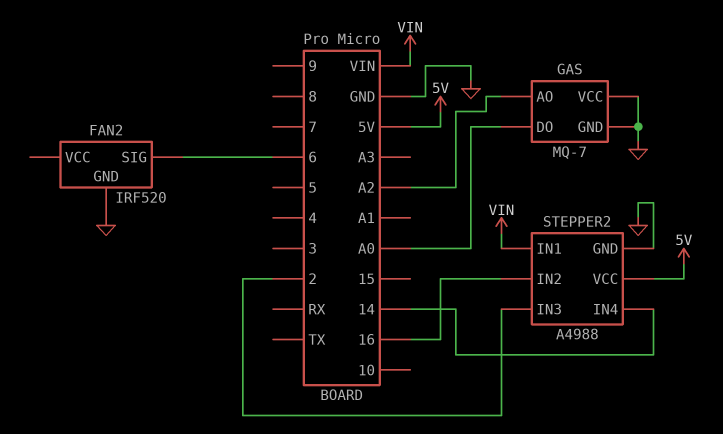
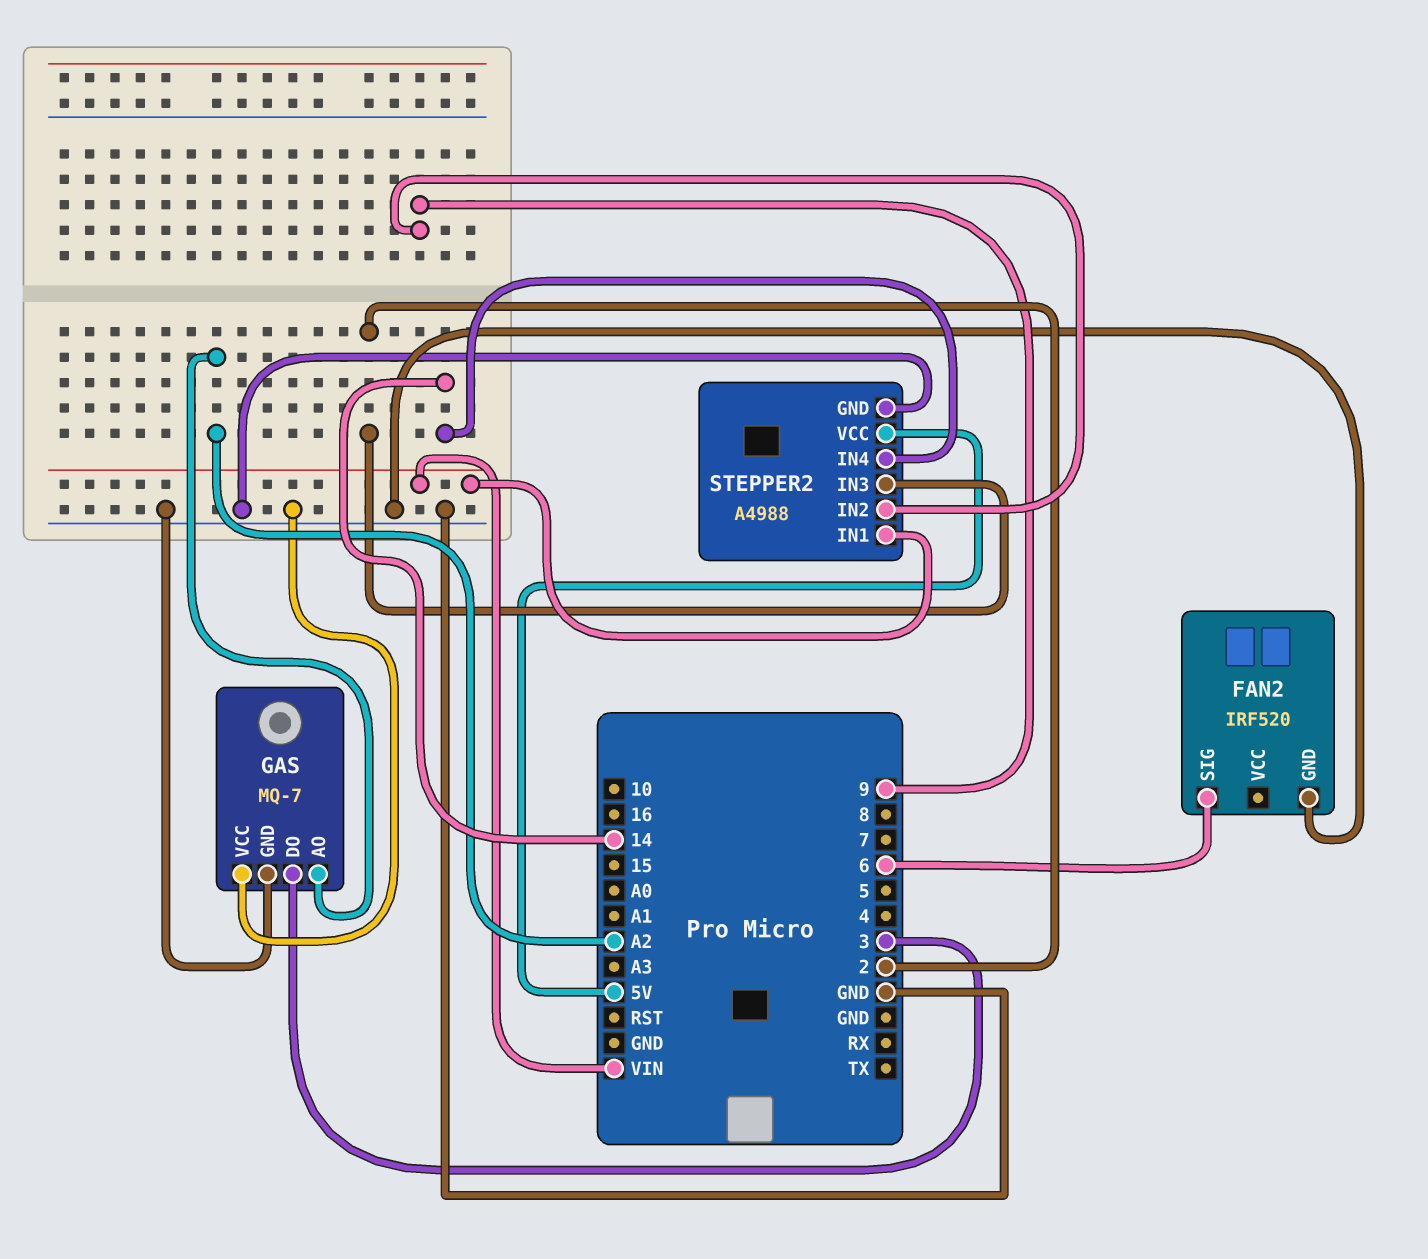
GAS pin DO: A0 -> 3
STEPPER2 pin IN2: 16 -> 9

